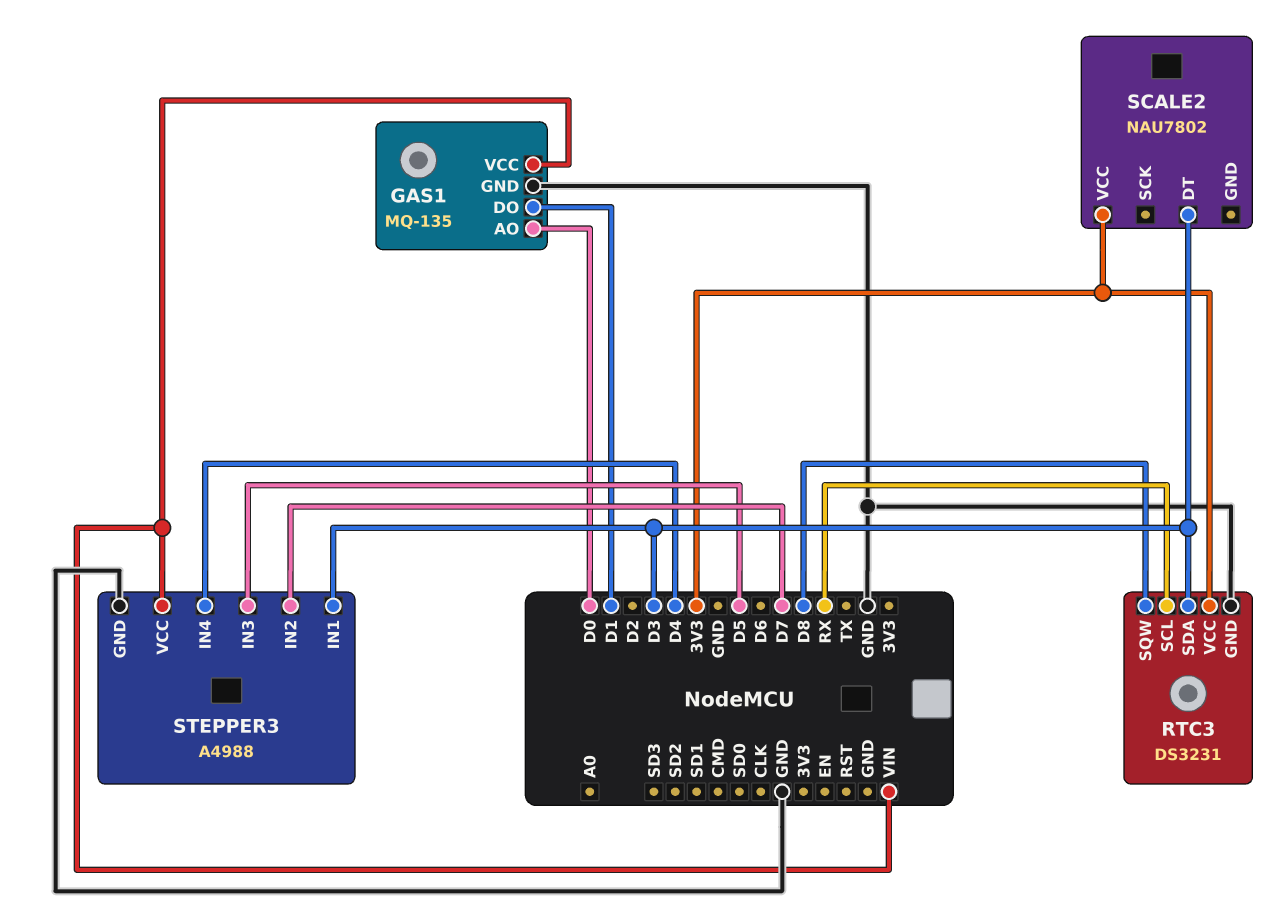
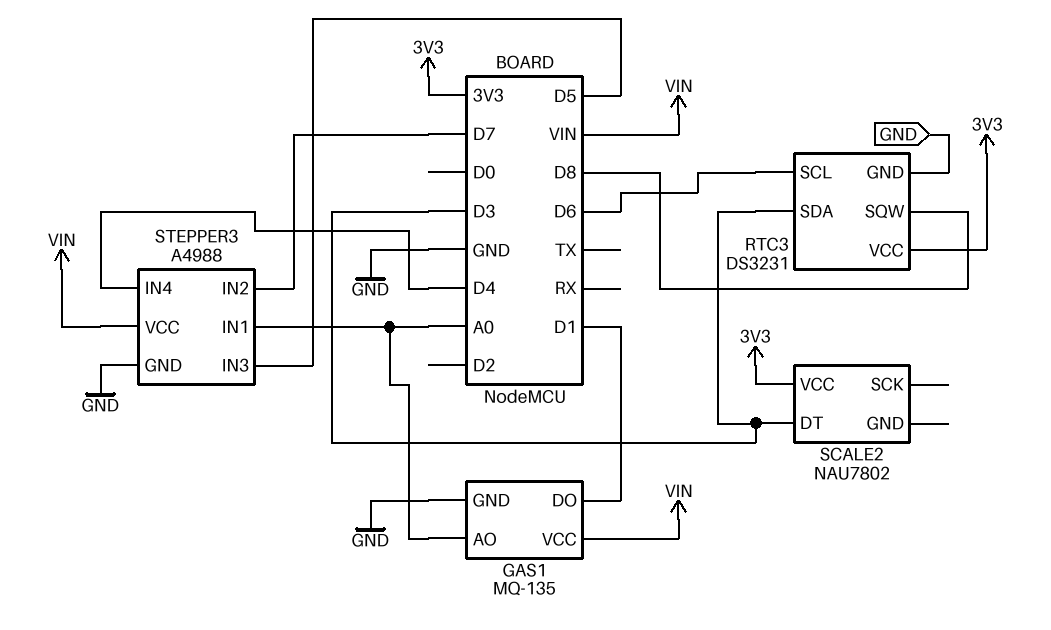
GAS1 pin AO: D0 -> A0
RTC3 pin SCL: RX -> D6
STEPPER3 pin IN1: D3 -> A0

